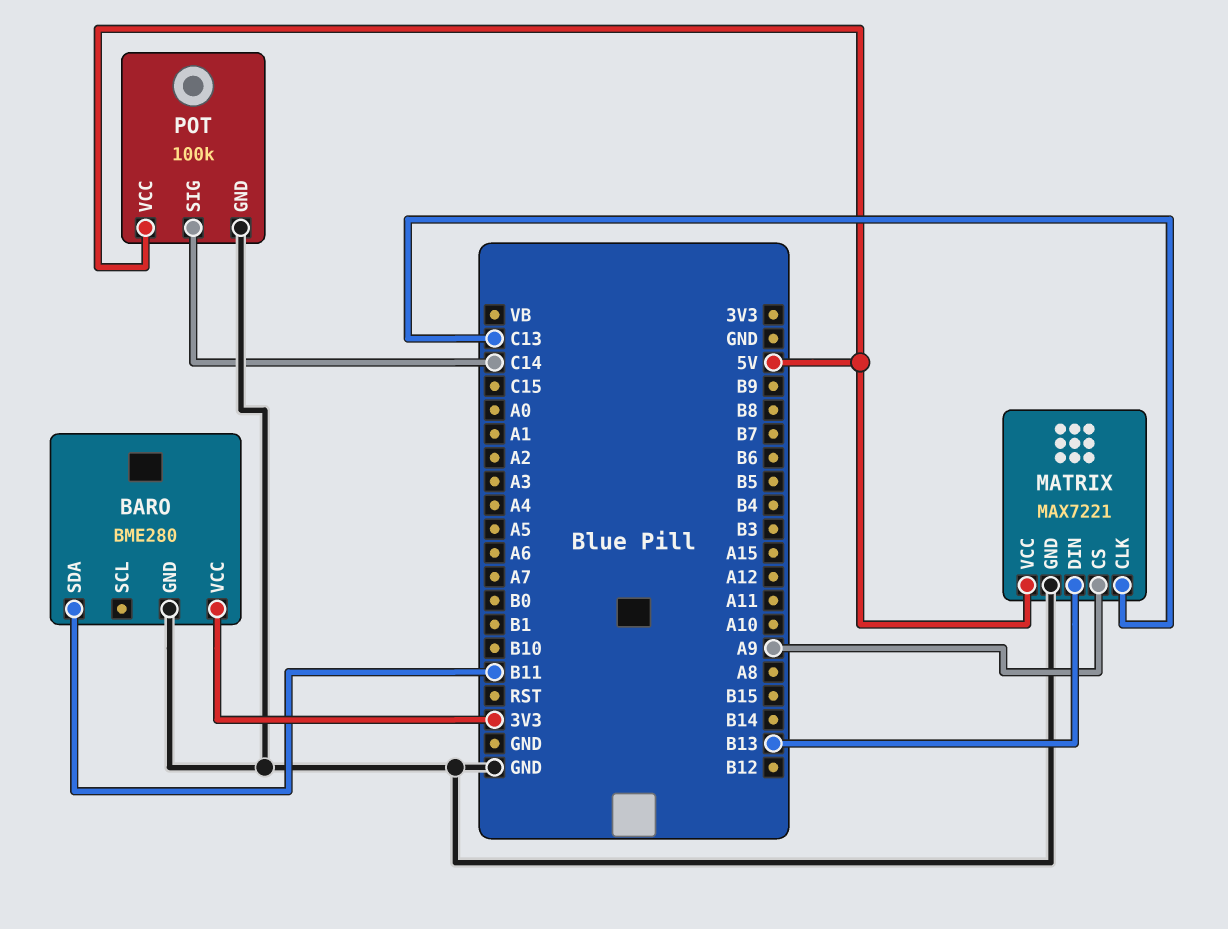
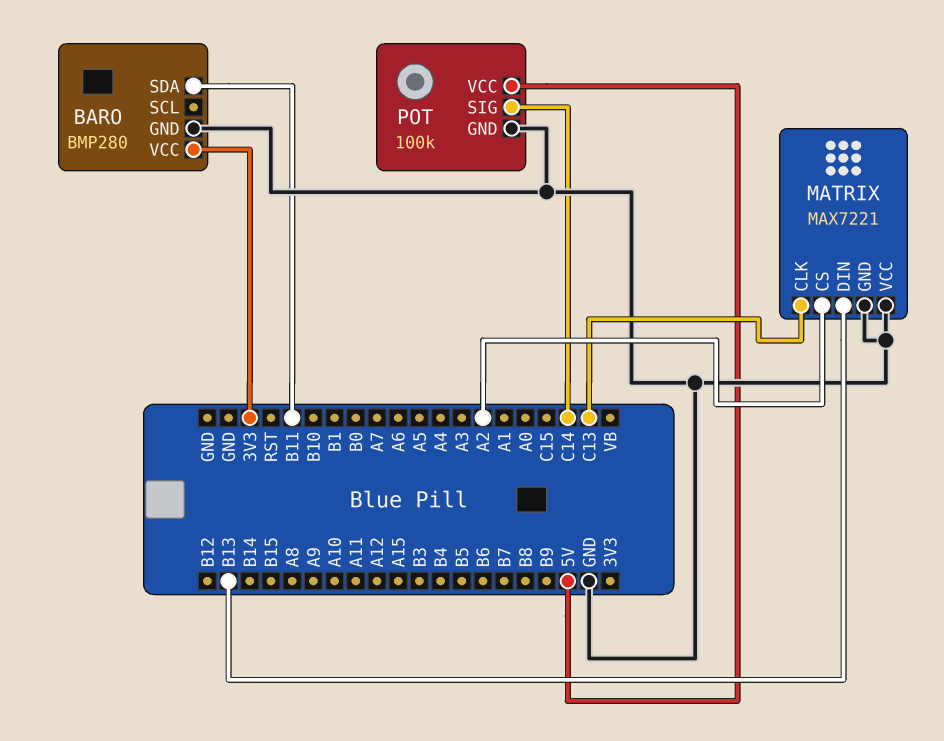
BARO: BME280 -> BMP280
MATRIX pin CS: A9 -> A2
MATRIX pin VCC: 5V -> GND

